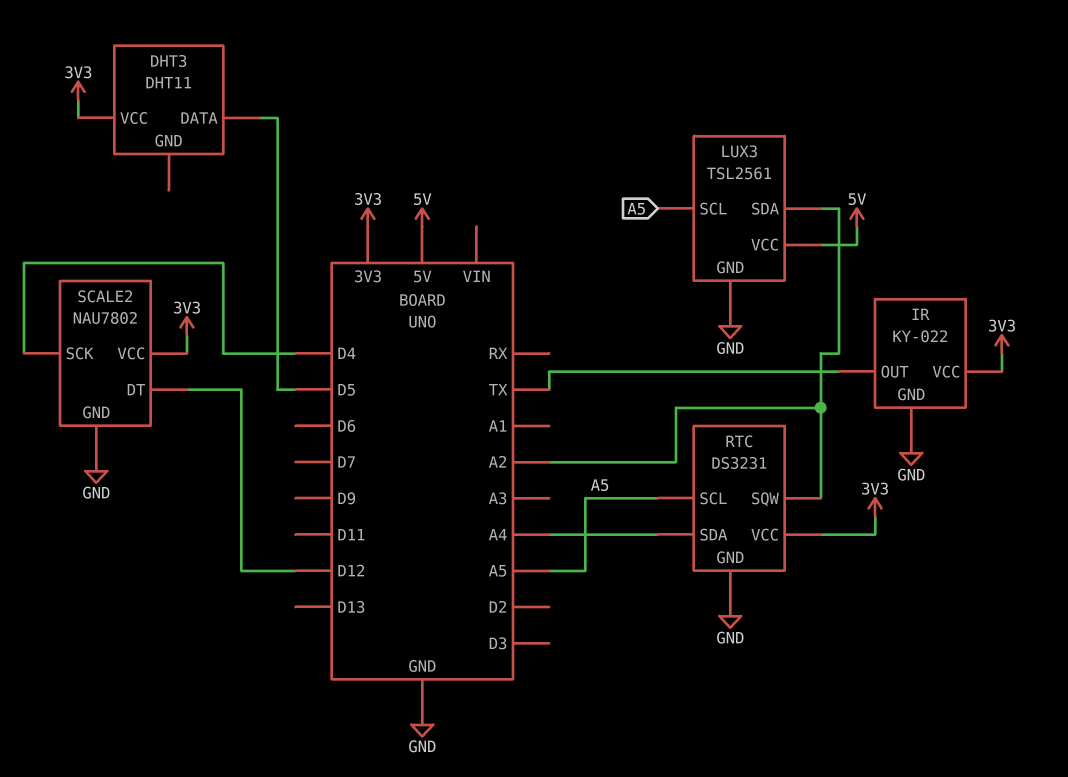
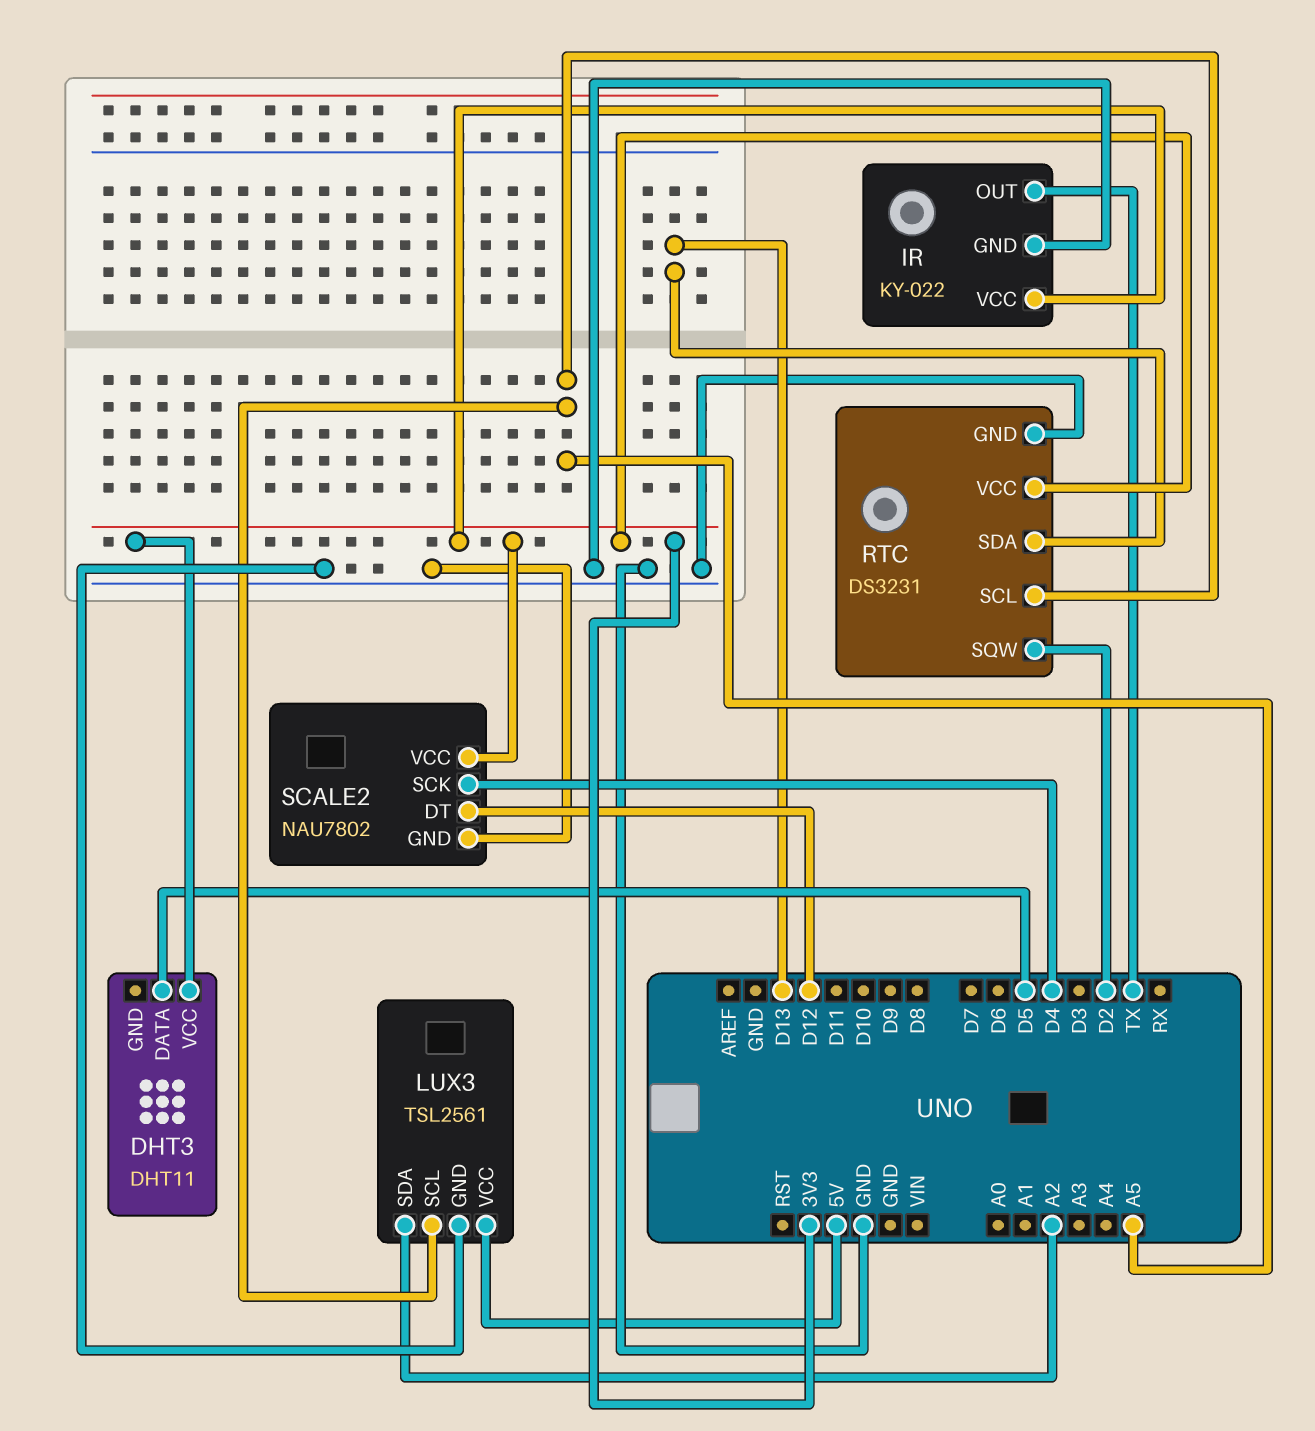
RTC pin SDA: A4 -> D13
RTC pin SQW: A2 -> D2

